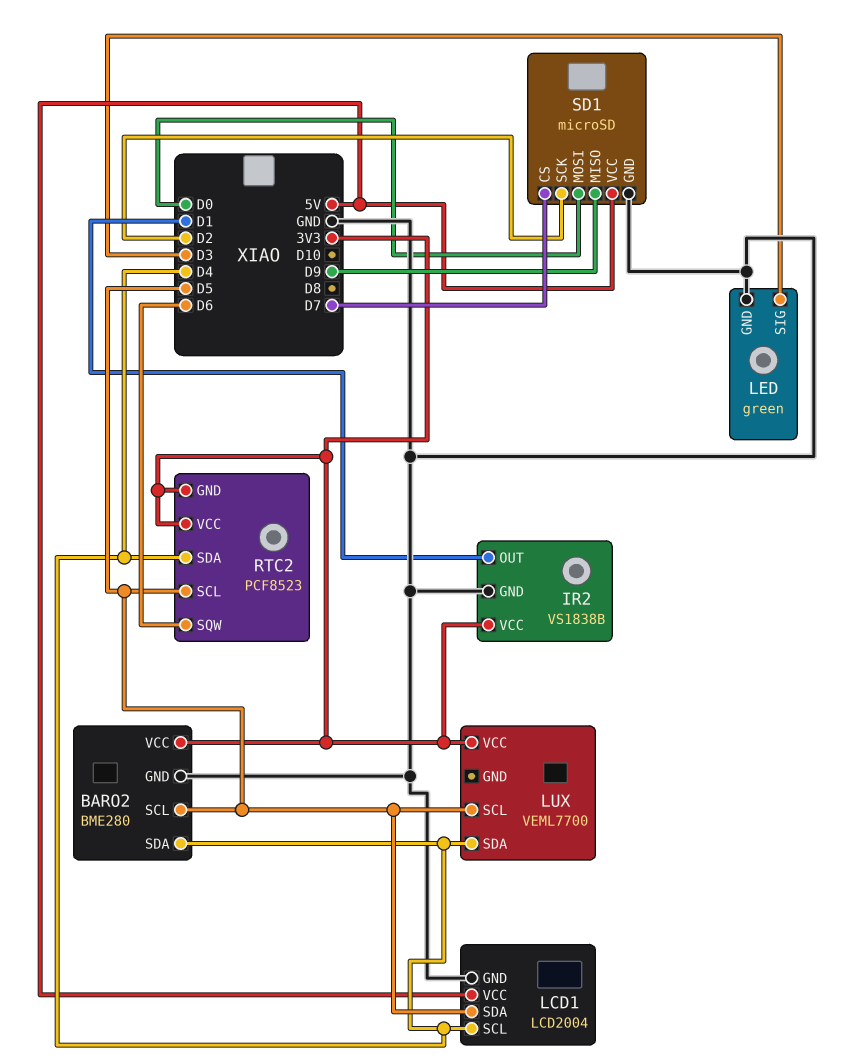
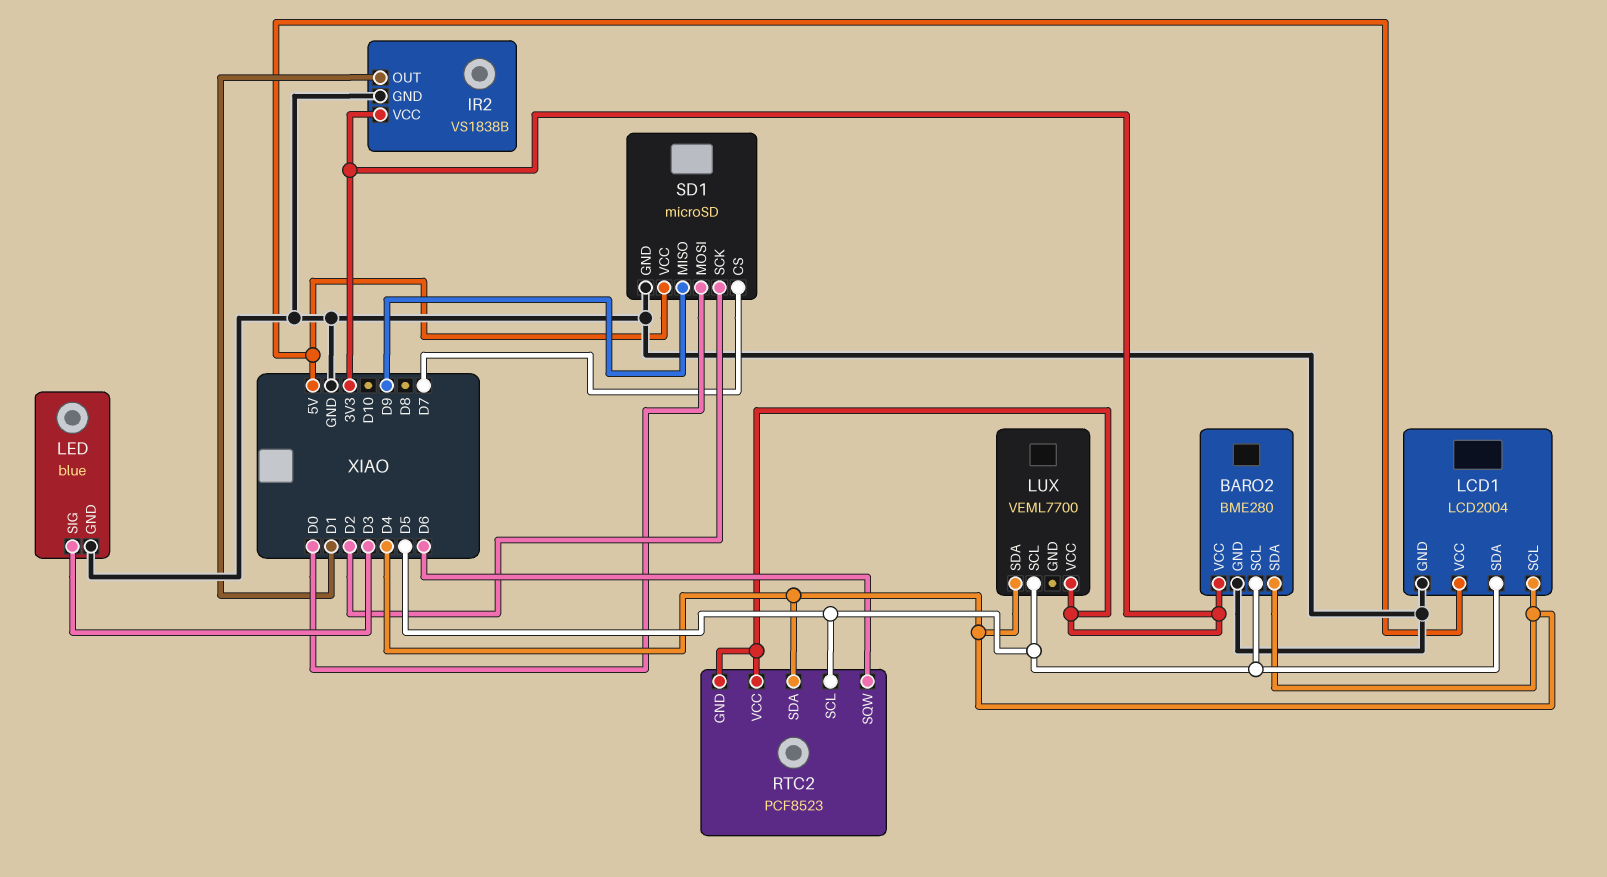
LED: green -> blue

